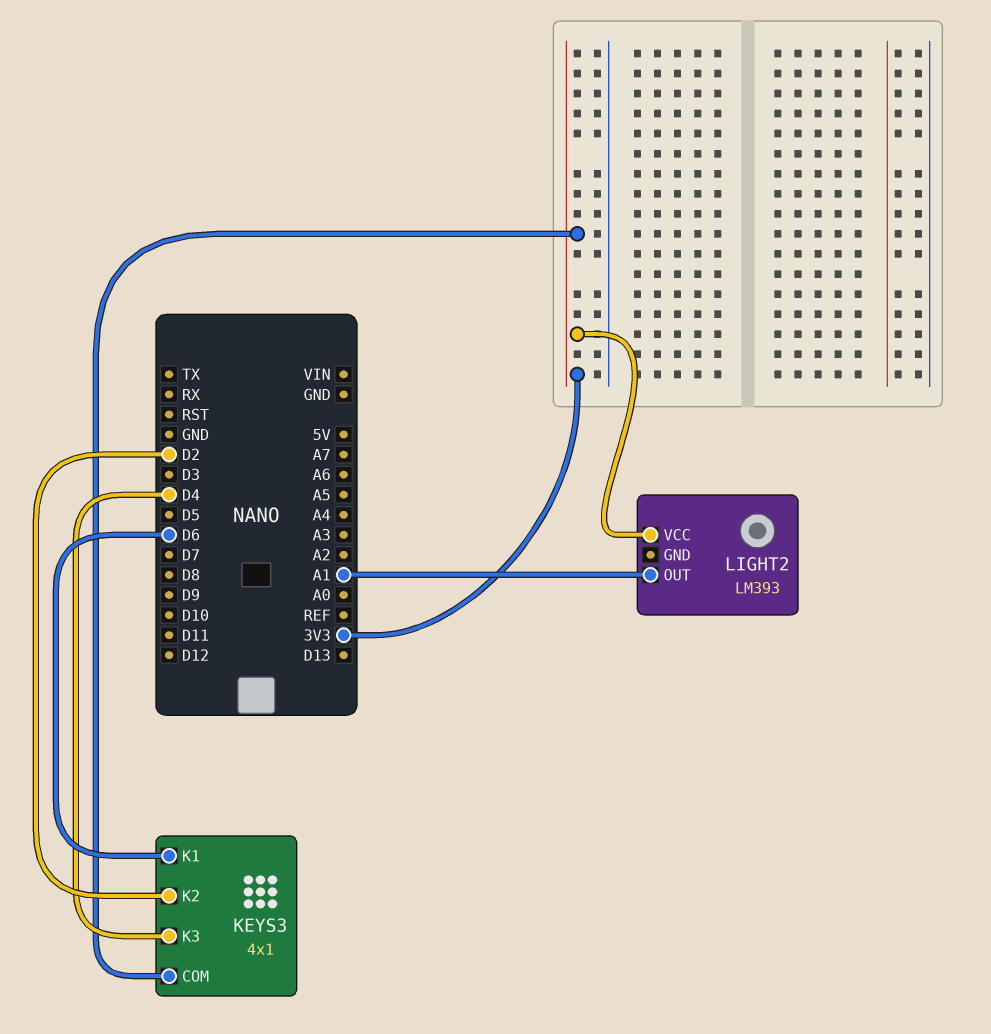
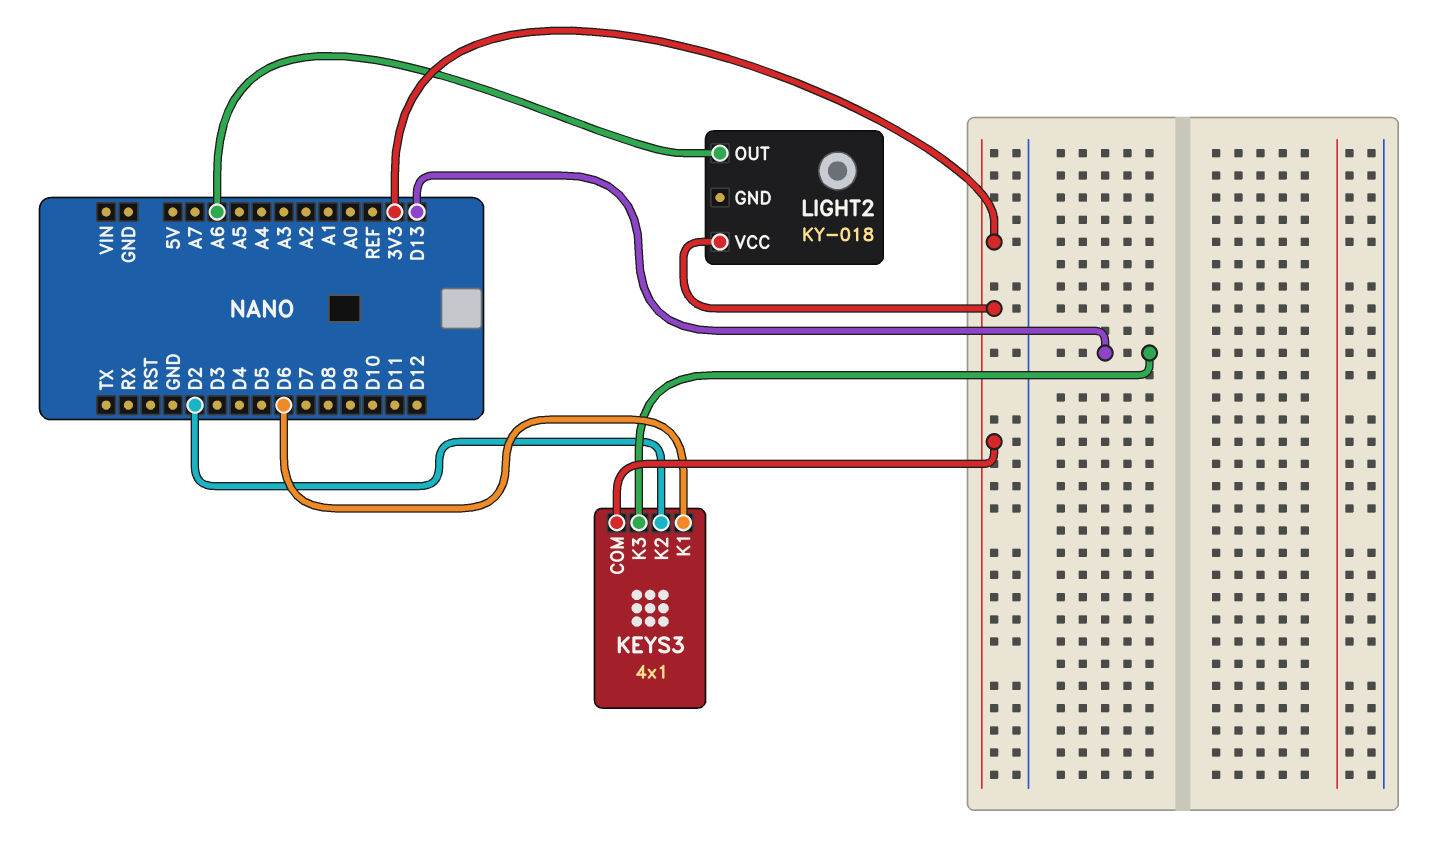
KEYS3 pin K3: D4 -> D13
LIGHT2: LM393 -> KY-018
LIGHT2 pin OUT: A1 -> A6

